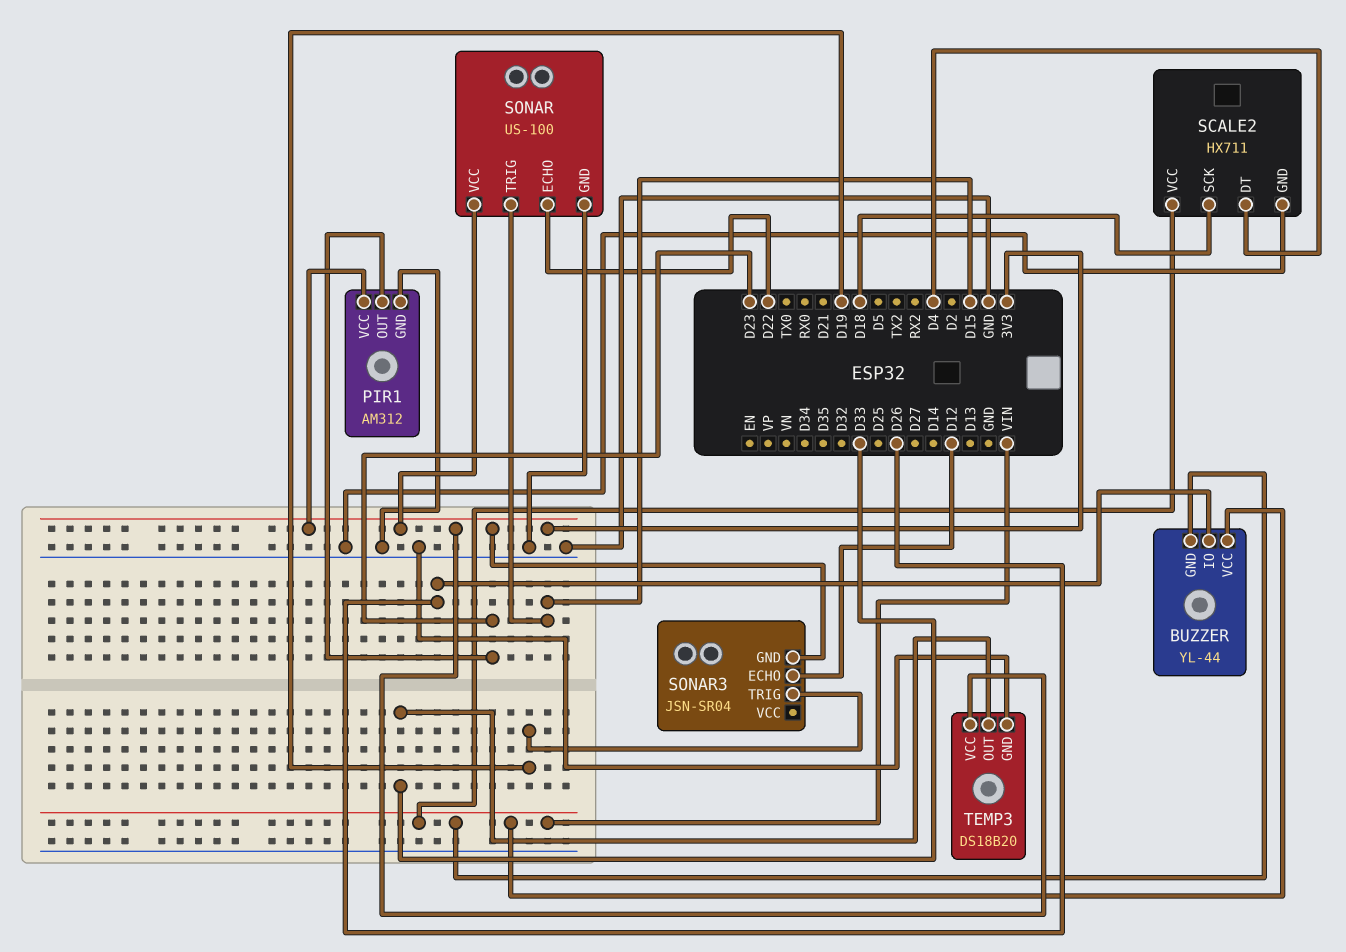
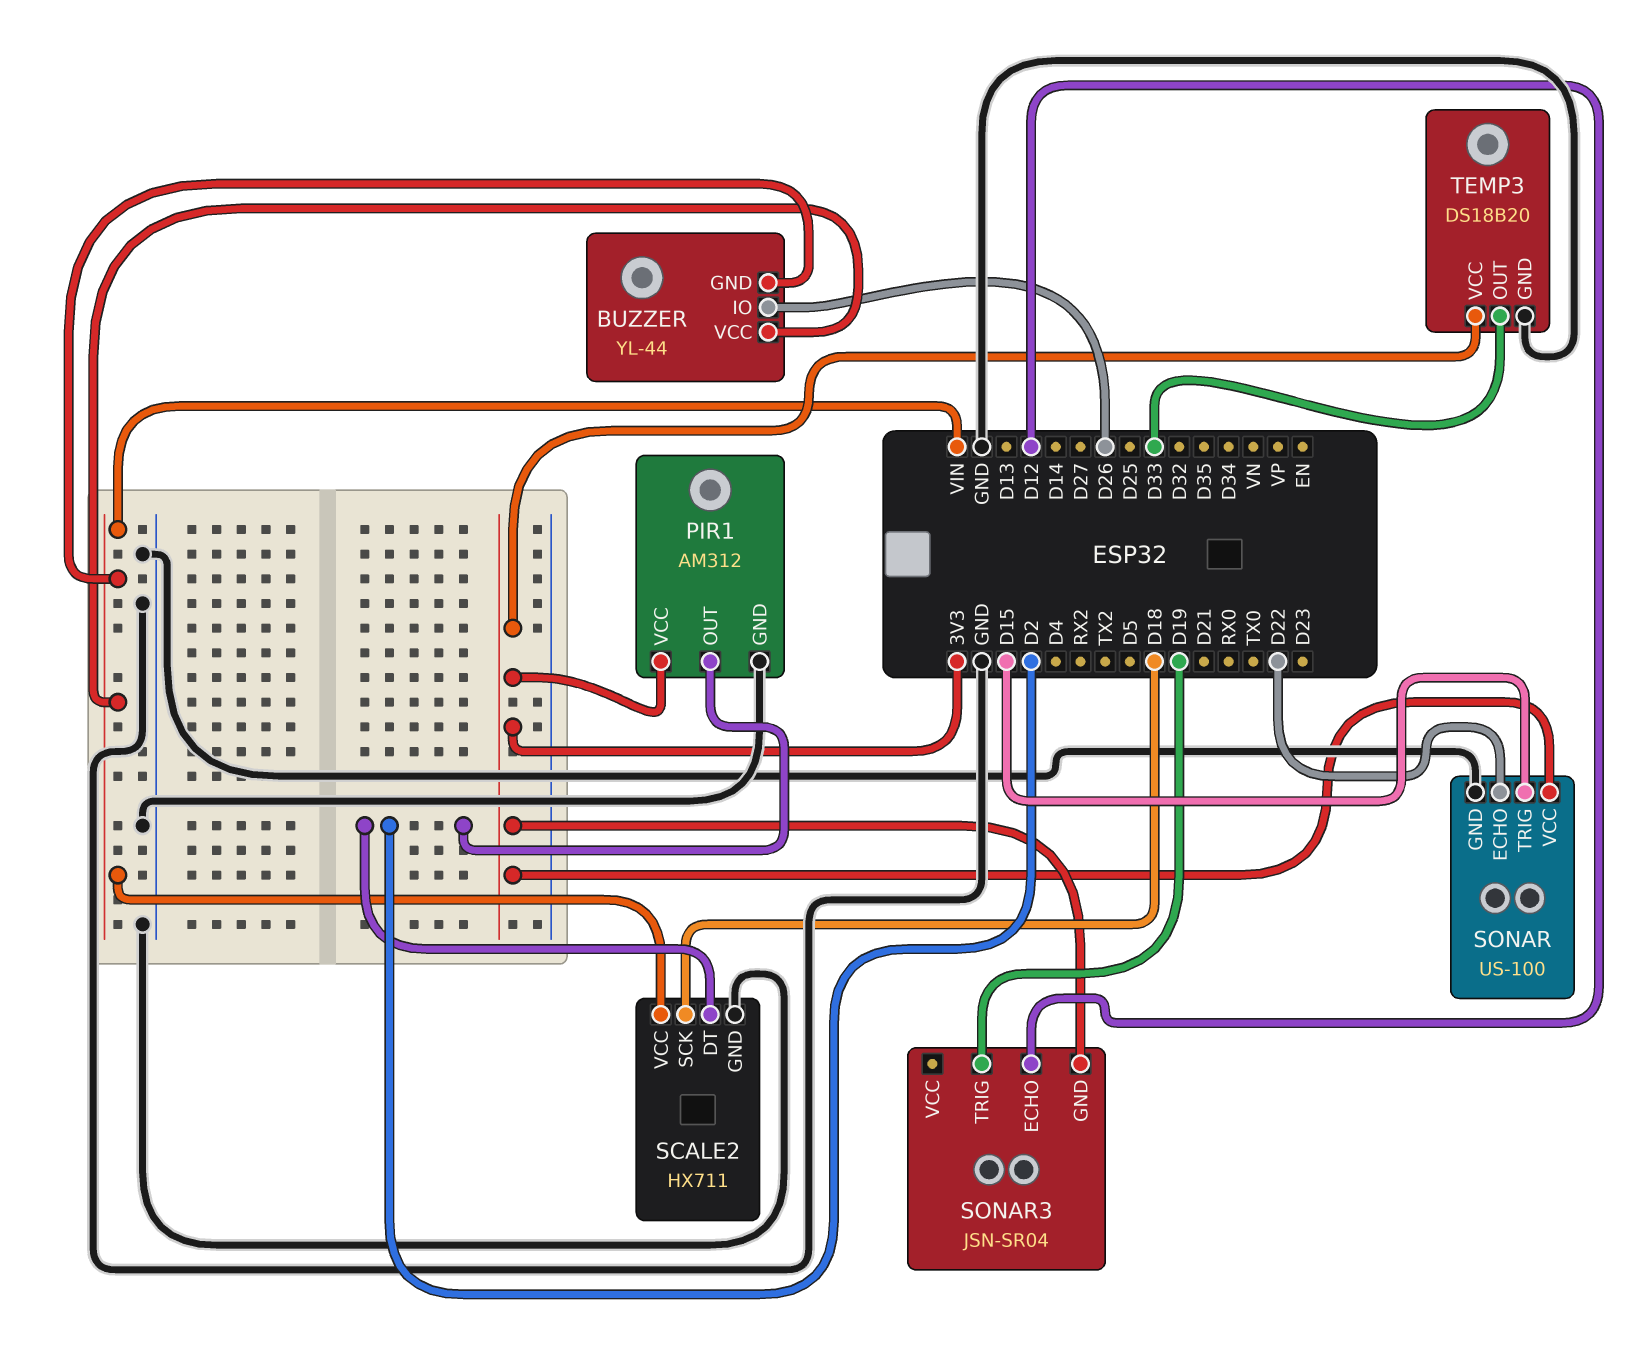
PIR1 pin OUT: D23 -> D2
SCALE2 pin DT: D4 -> D2

